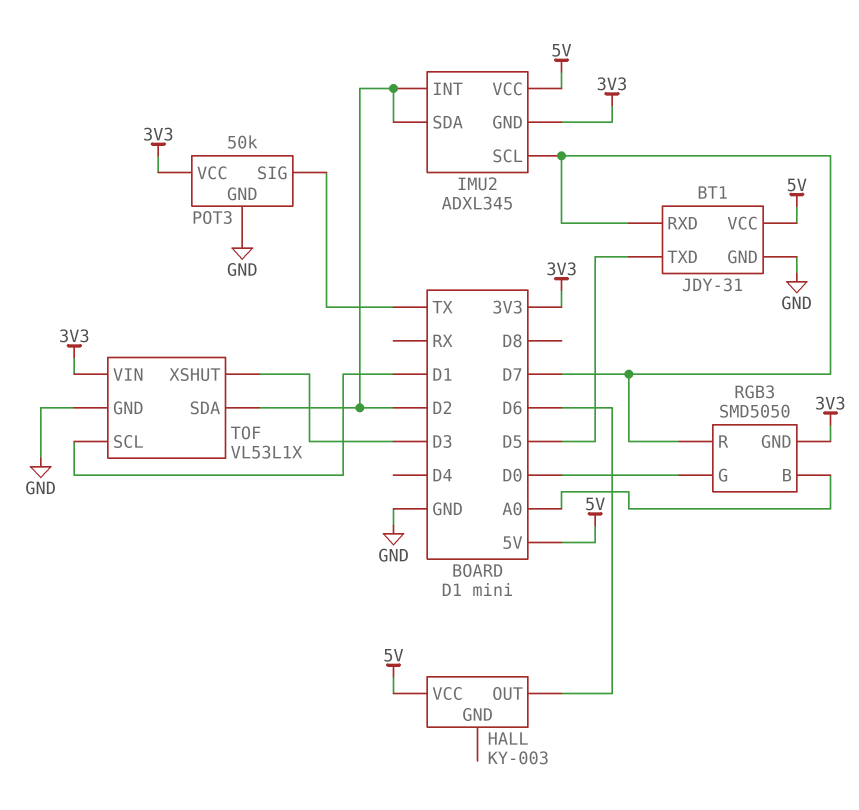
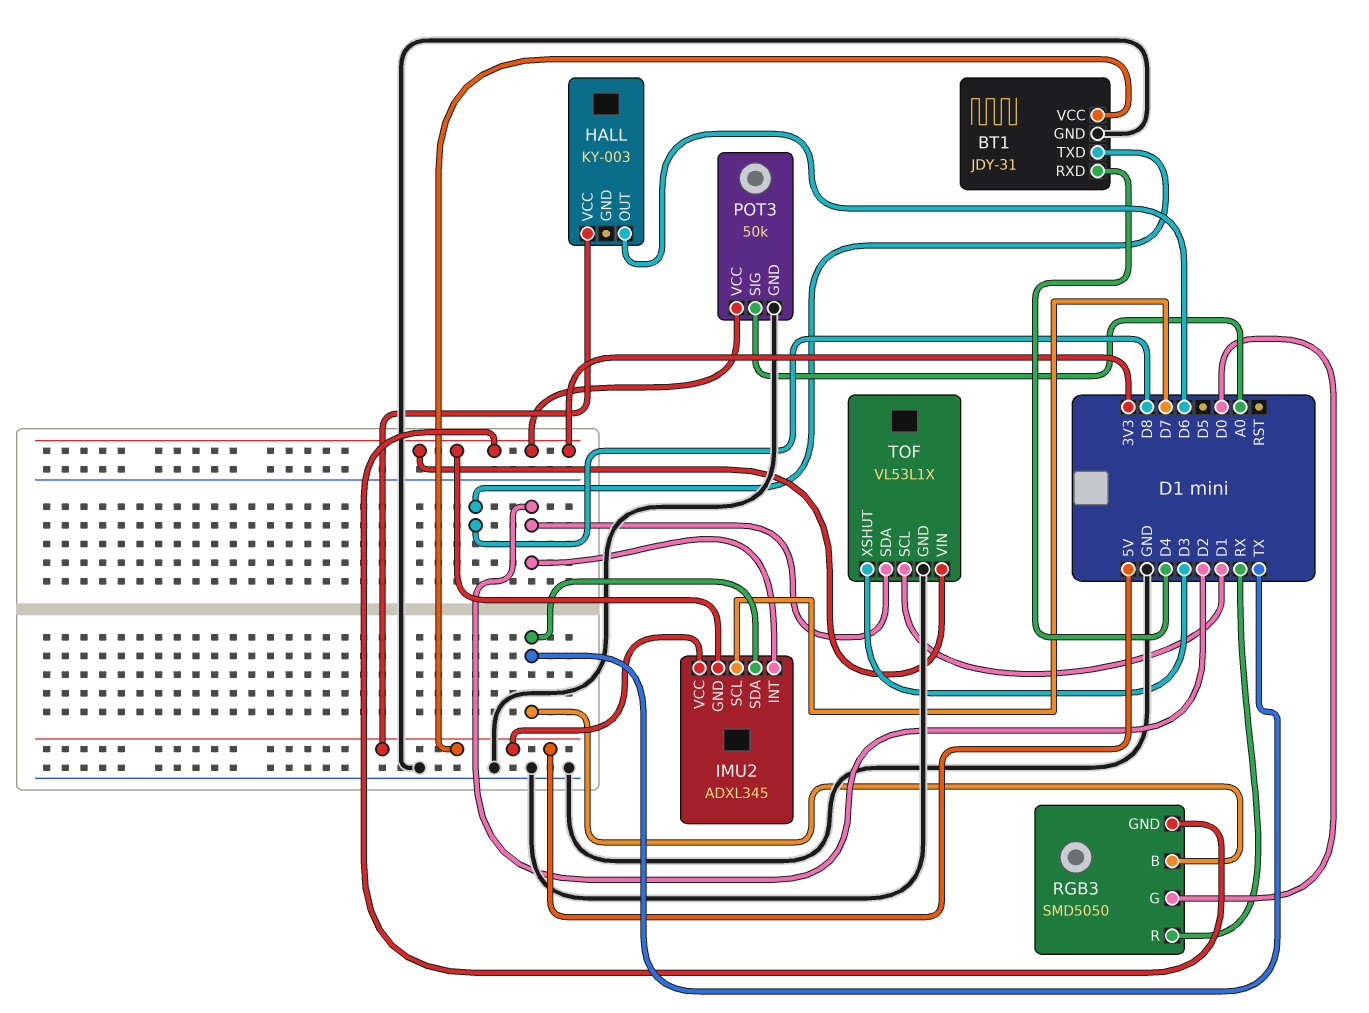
BT1 pin RXD: D7 -> D4
BT1 pin TXD: D5 -> D8
IMU2 pin SDA: D2 -> TX
POT3 pin SIG: TX -> A0
RGB3 pin B: A0 -> TX
RGB3 pin R: D7 -> RX

